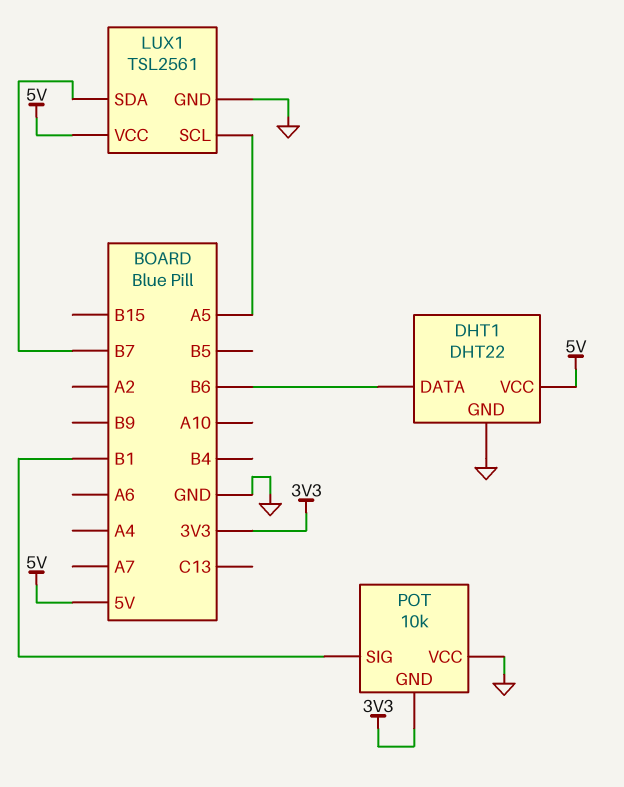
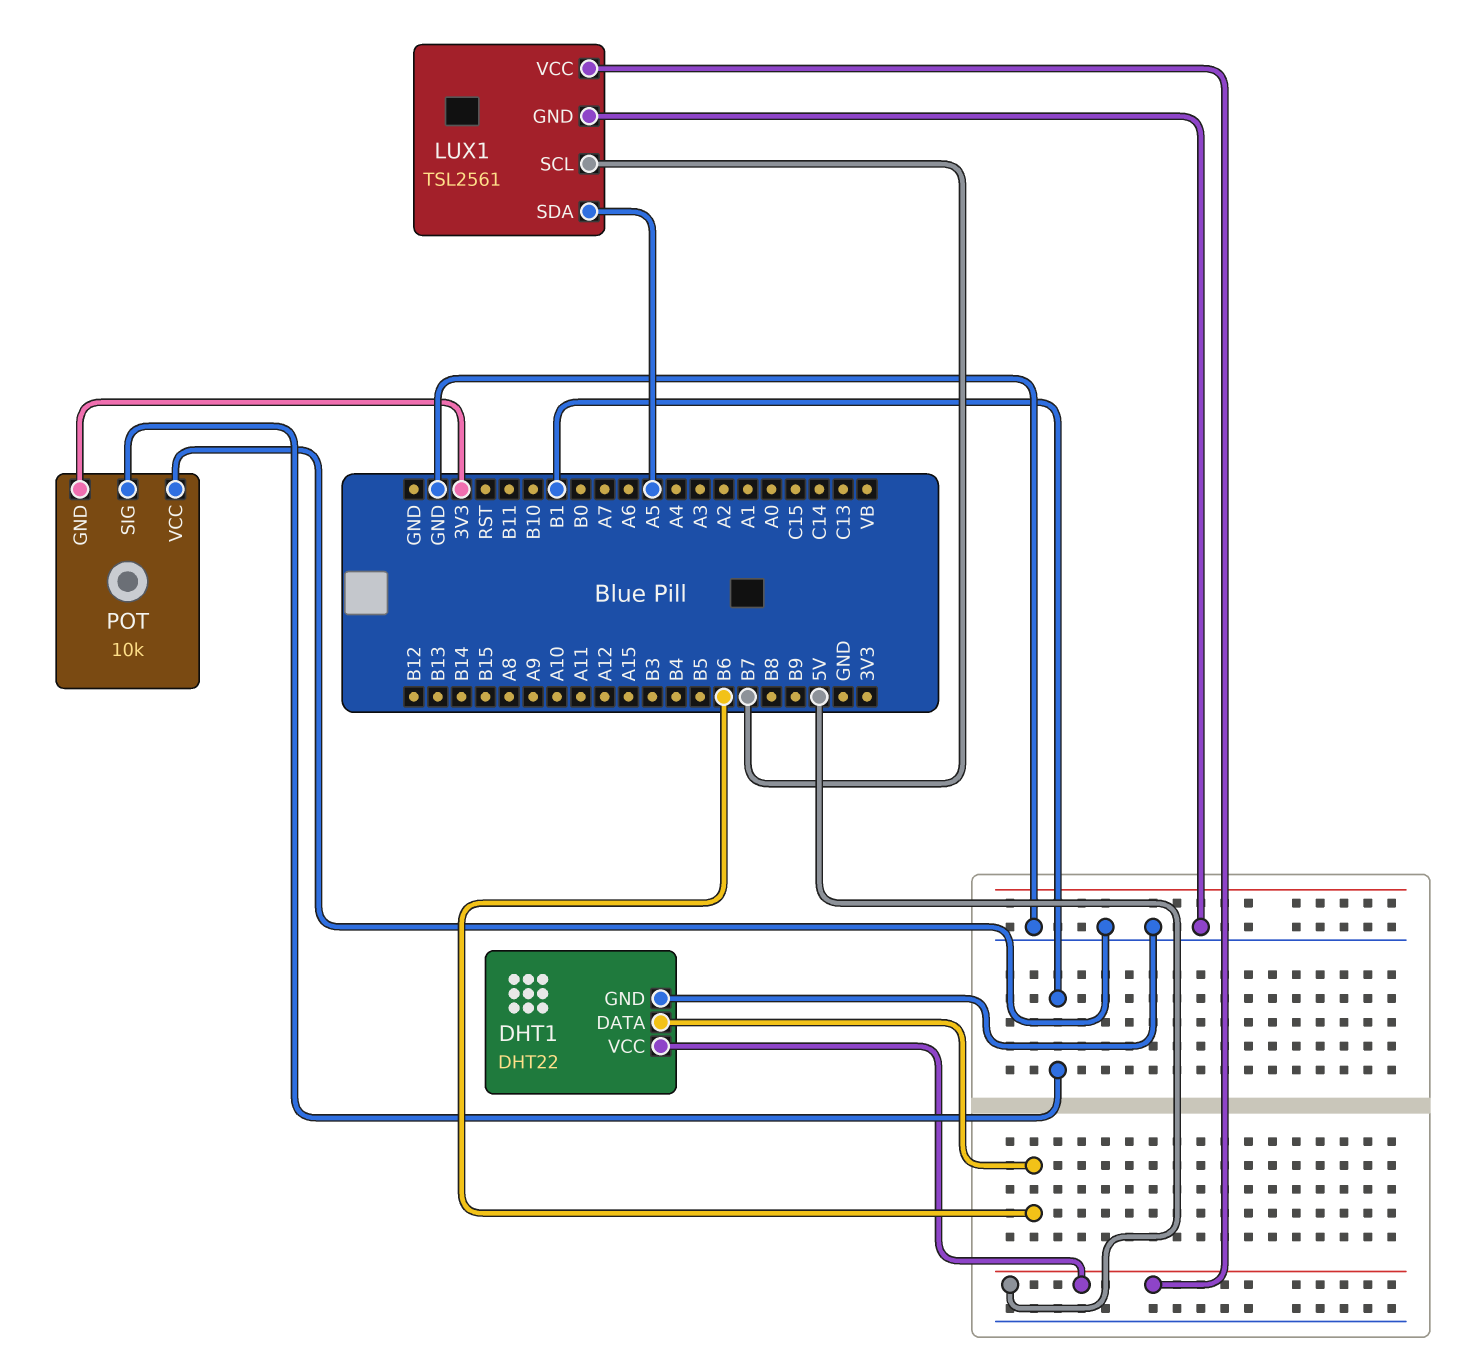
LUX1 pin SCL: A5 -> B7
LUX1 pin SDA: B7 -> A5

